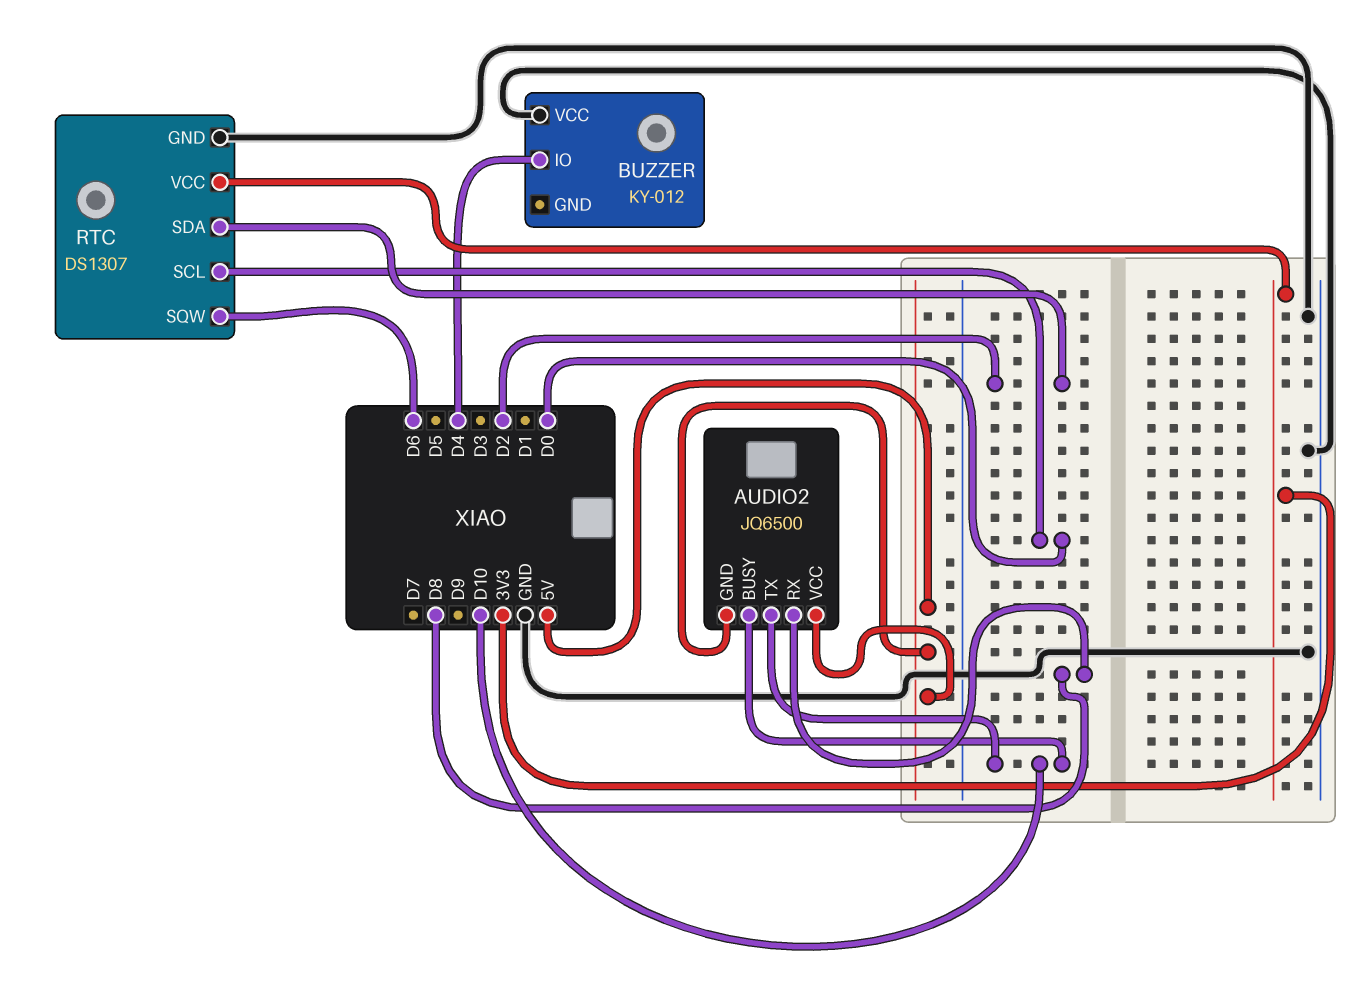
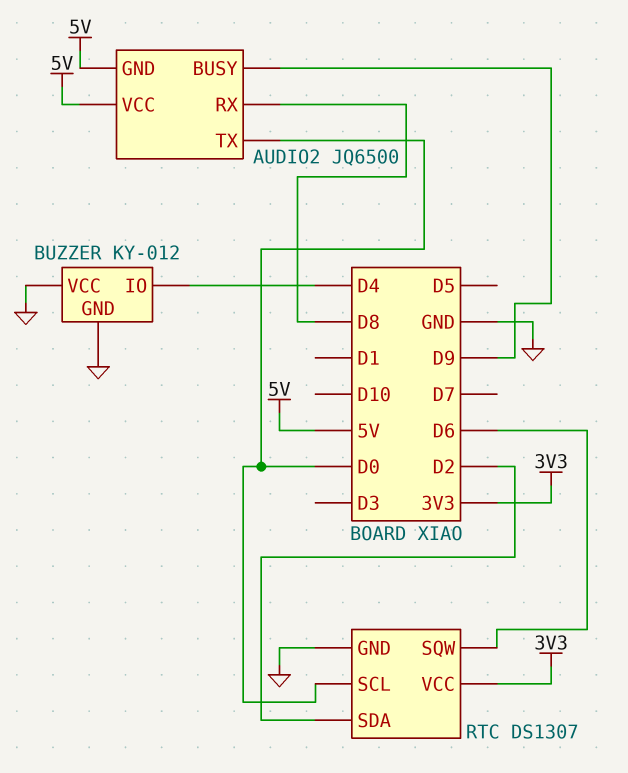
AUDIO2 pin BUSY: D10 -> D9
AUDIO2 pin TX: D10 -> D0
BUZZER pin GND: none -> GND

